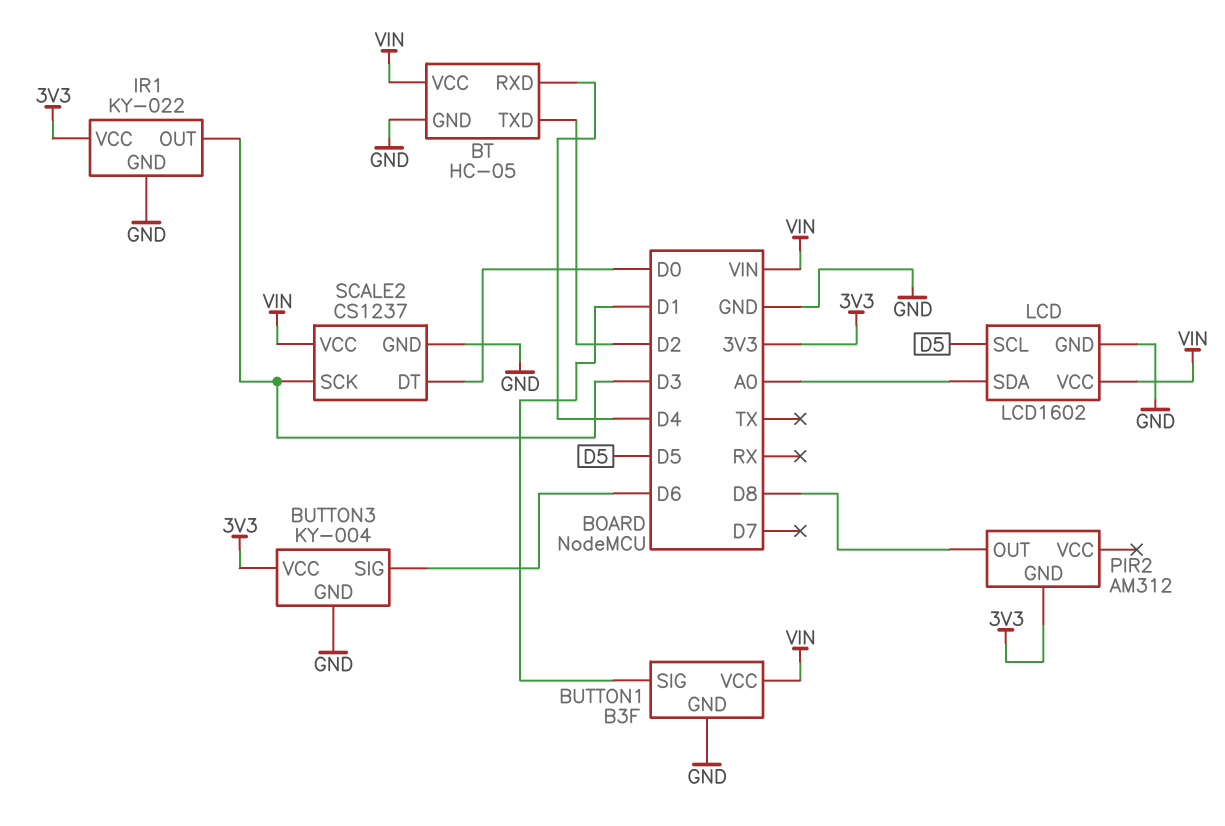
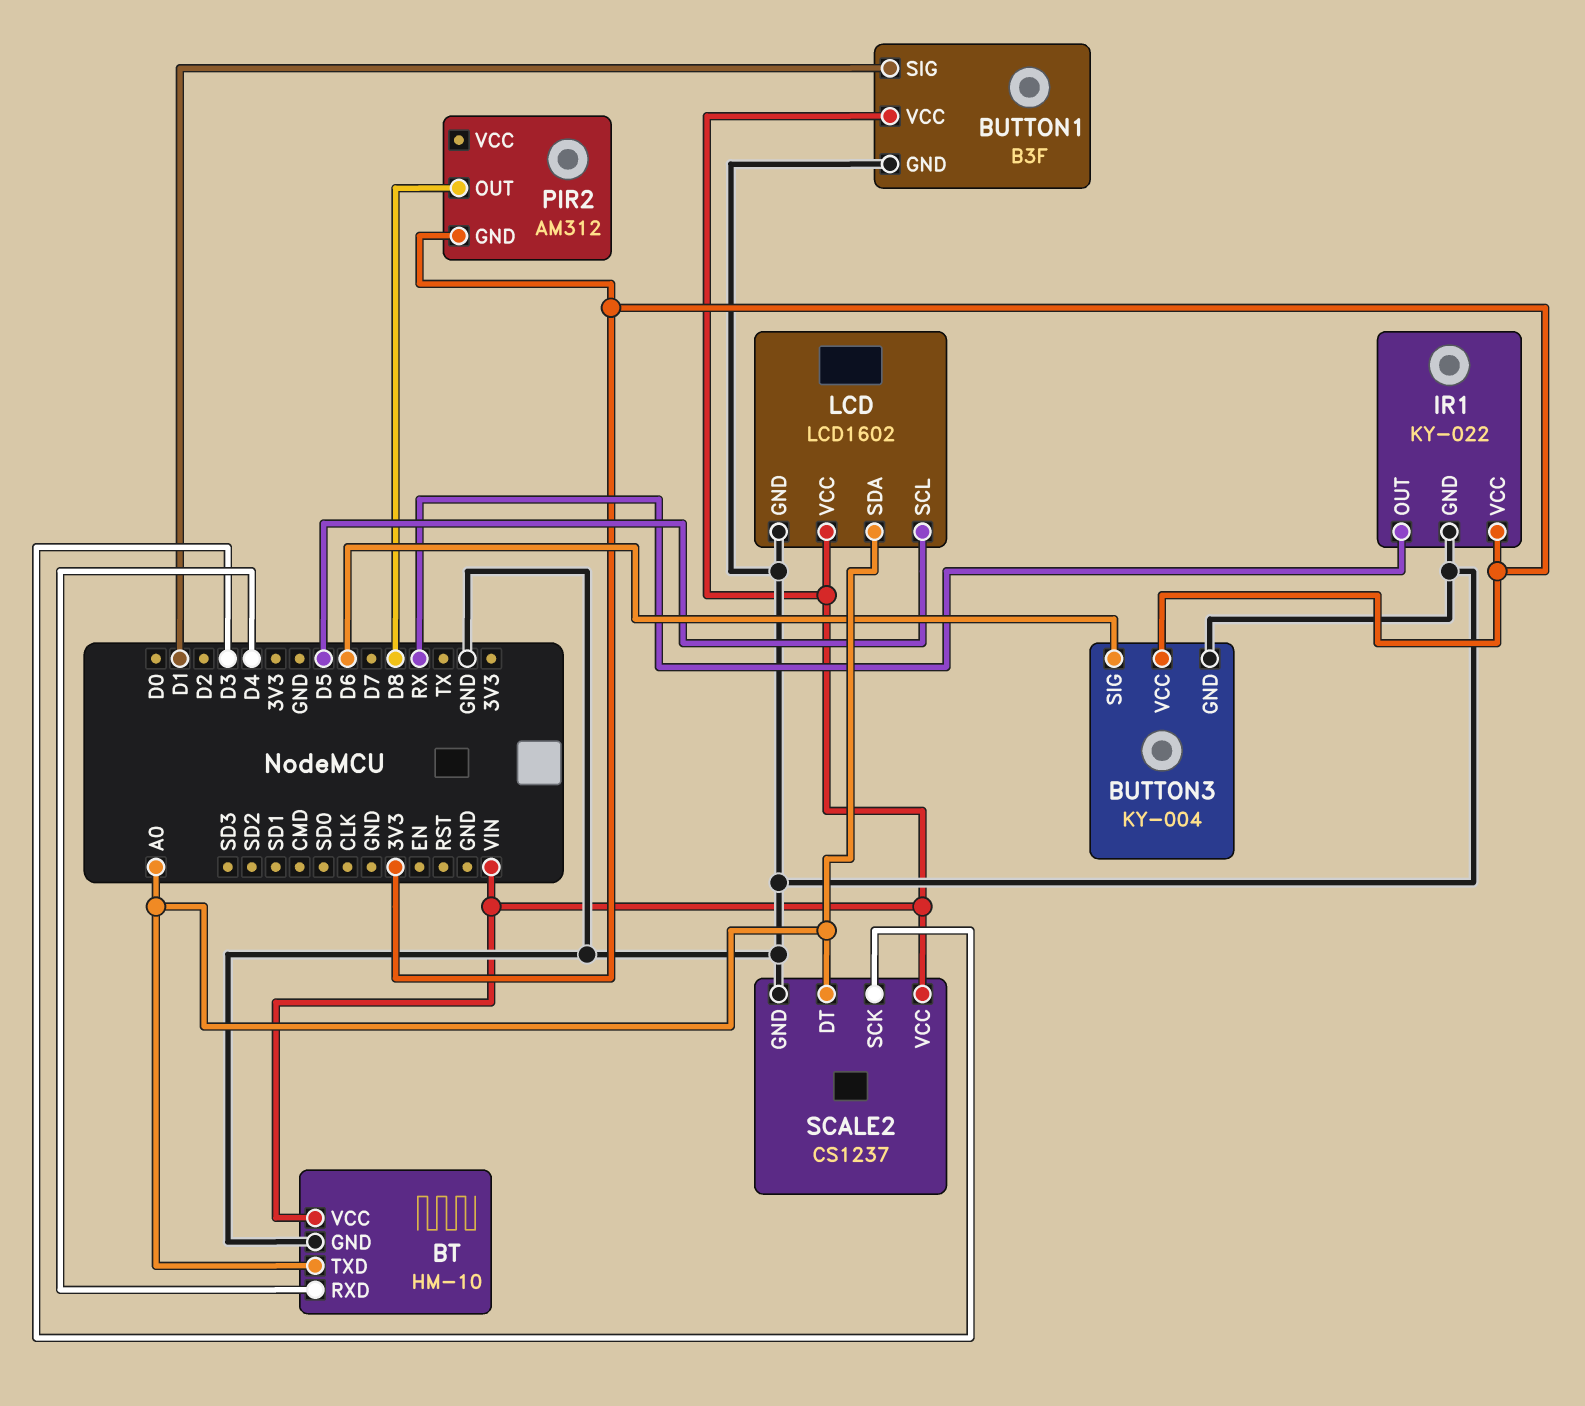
BT: HC-05 -> HM-10
BT pin TXD: D2 -> A0
IR1 pin OUT: D3 -> RX
SCALE2 pin DT: D0 -> A0

